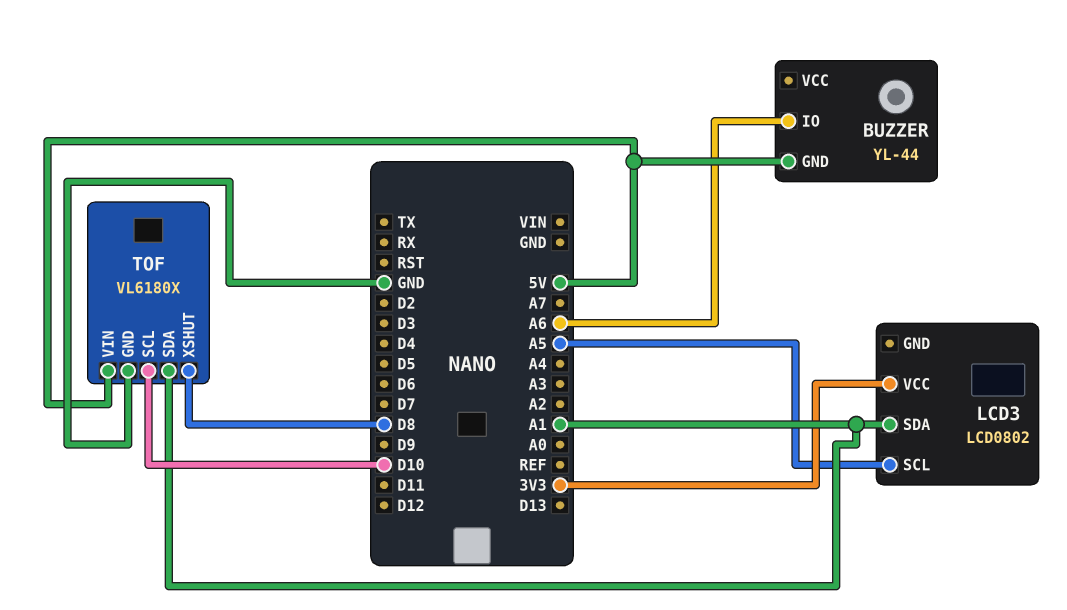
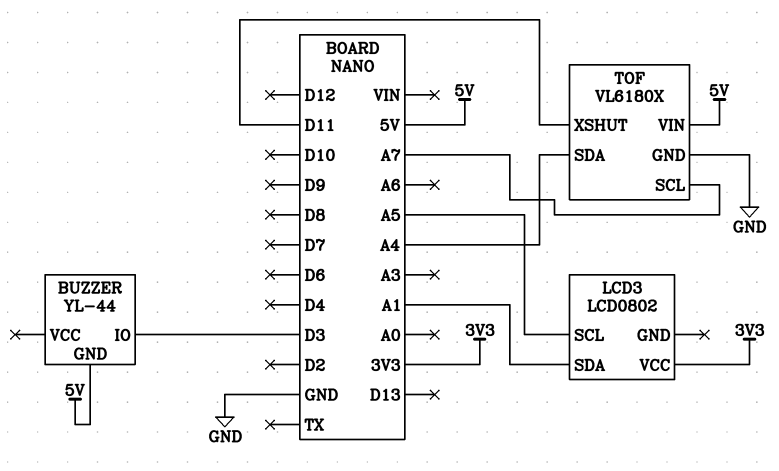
BUZZER pin IO: A6 -> D3
TOF pin SCL: D10 -> A7
TOF pin SDA: A1 -> A4
TOF pin XSHUT: D8 -> D11

